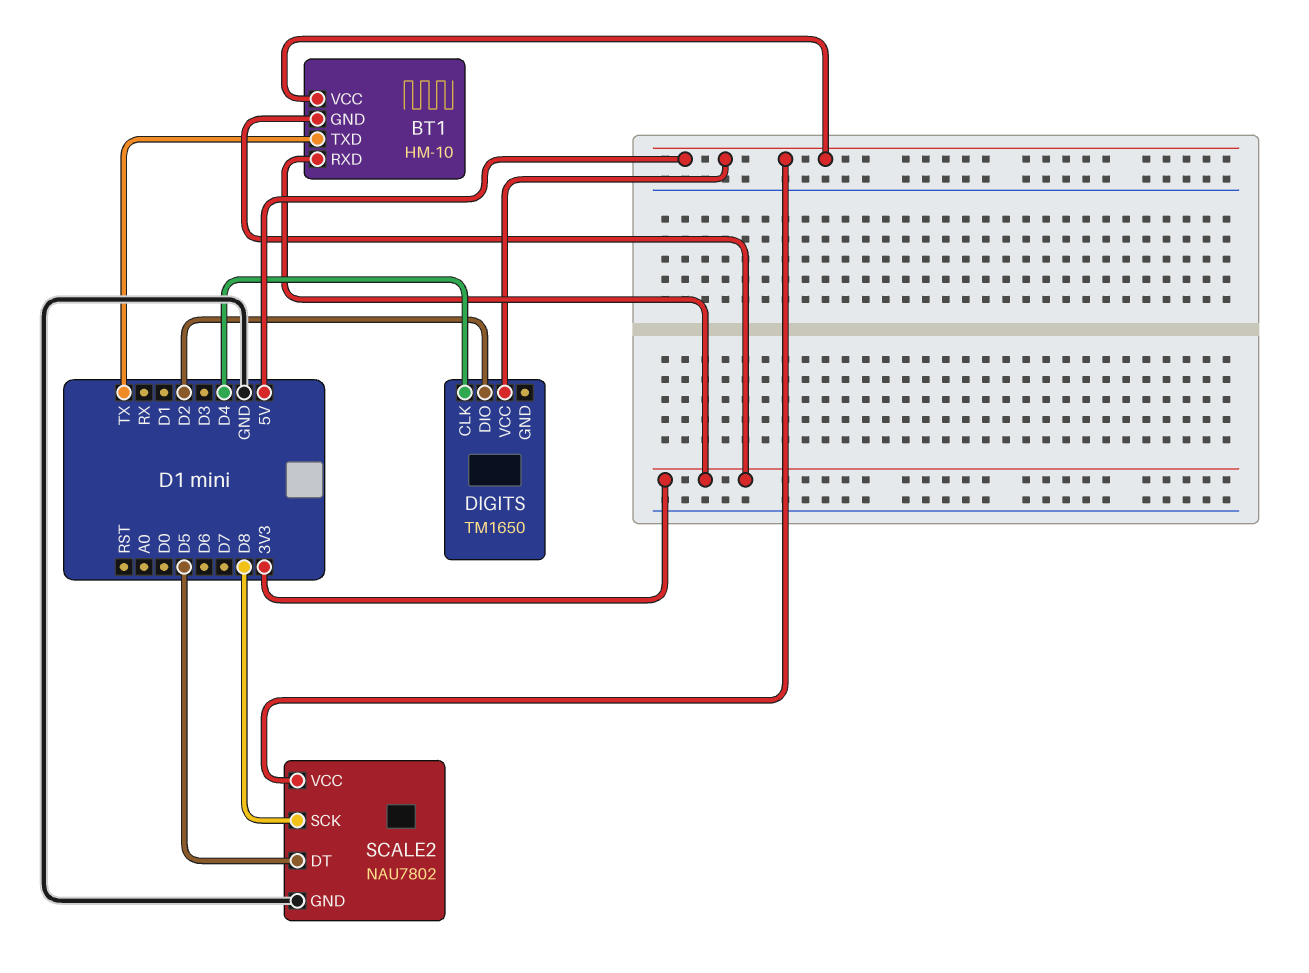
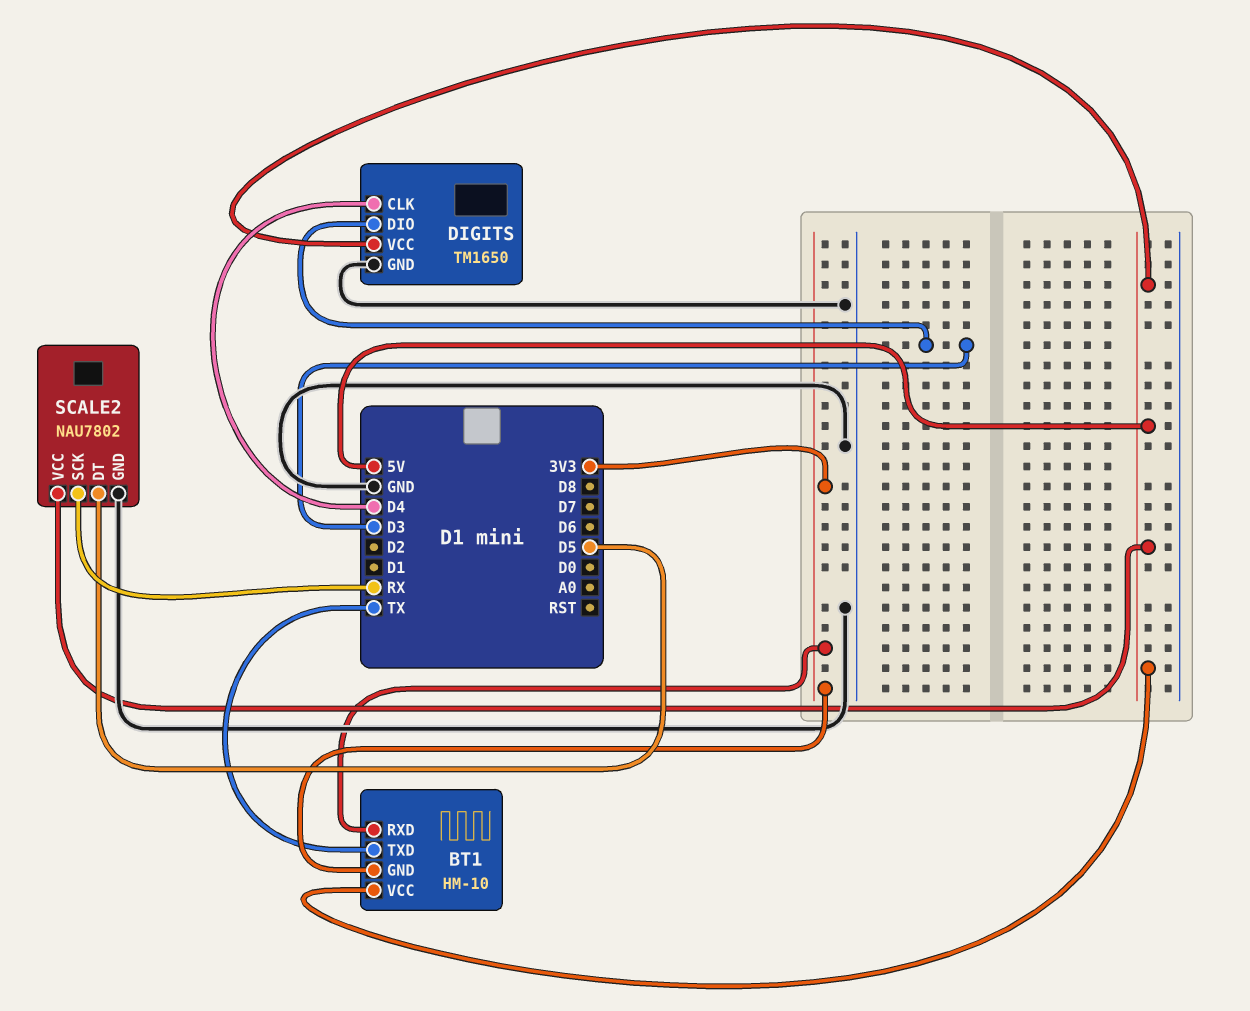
DIGITS pin DIO: D2 -> D3
DIGITS pin GND: none -> GND
SCALE2 pin SCK: D8 -> RX

